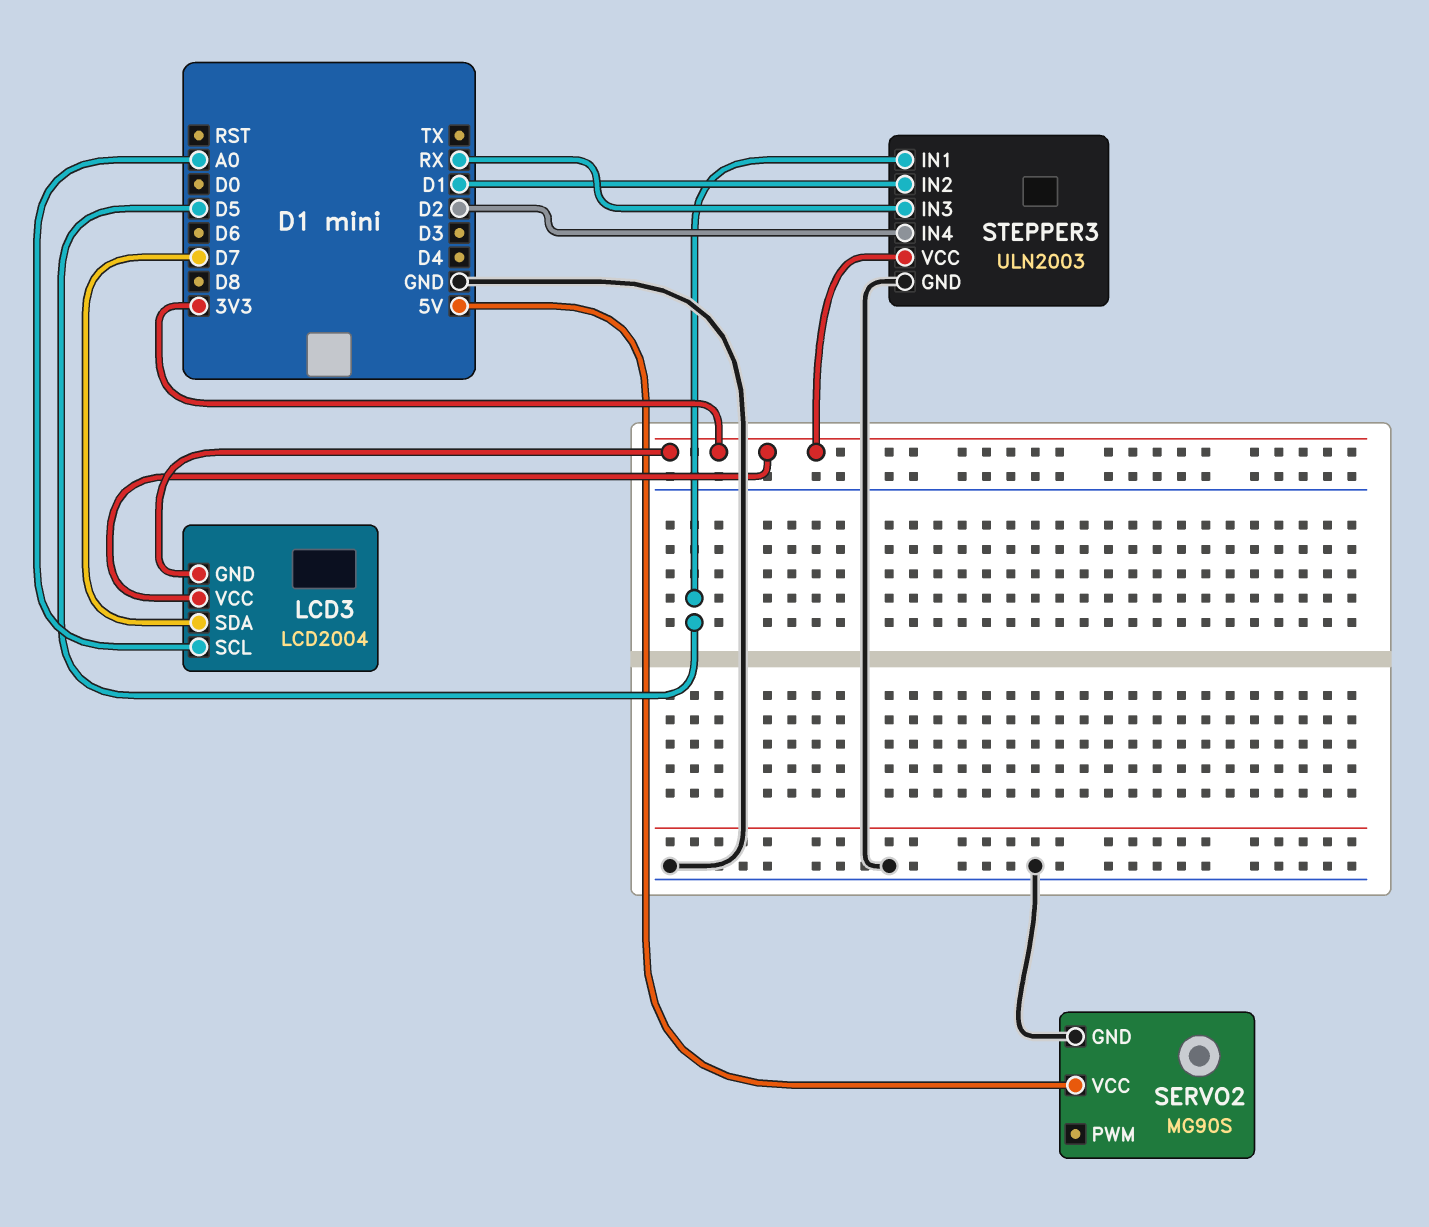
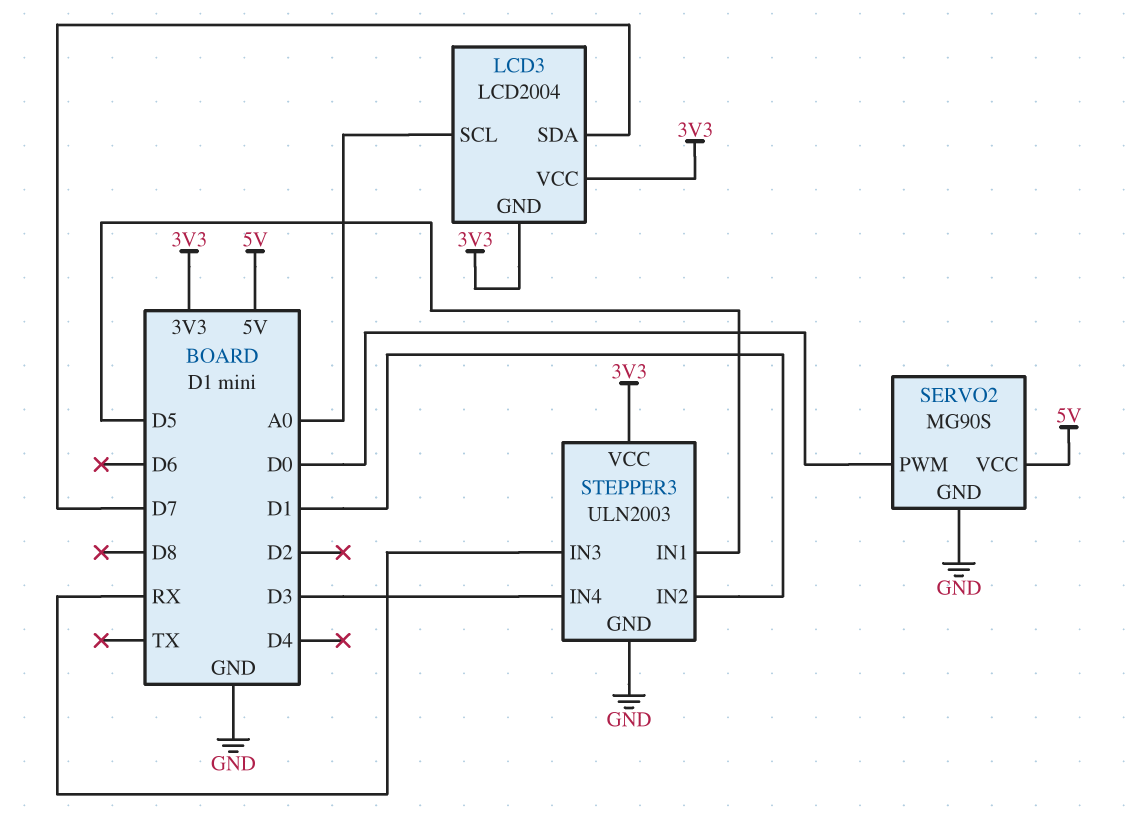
SERVO2 pin PWM: none -> D0
STEPPER3 pin IN4: D2 -> D3

